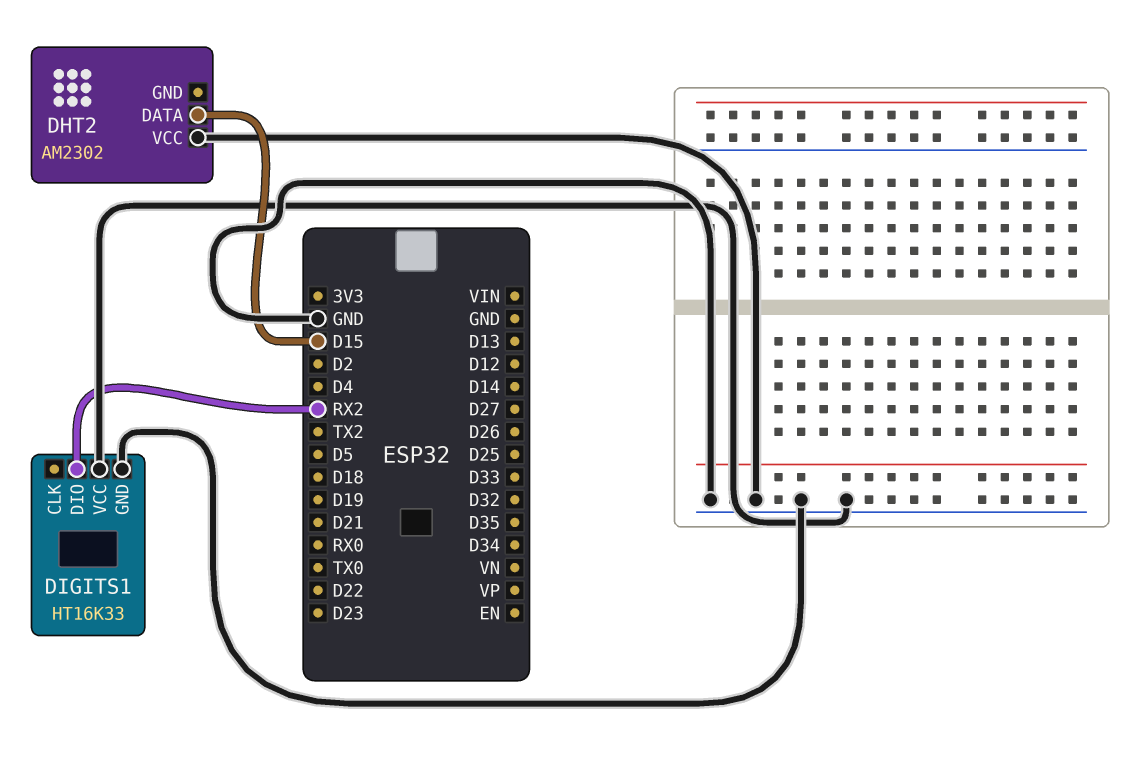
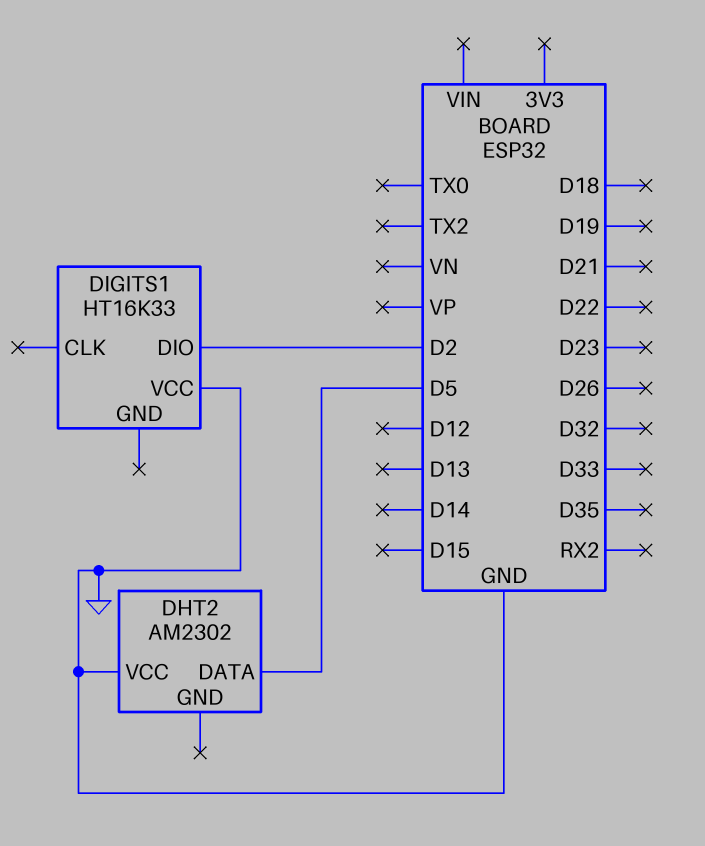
DHT2 pin DATA: D15 -> D5
DIGITS1 pin DIO: RX2 -> D2
DIGITS1 pin GND: GND -> none

